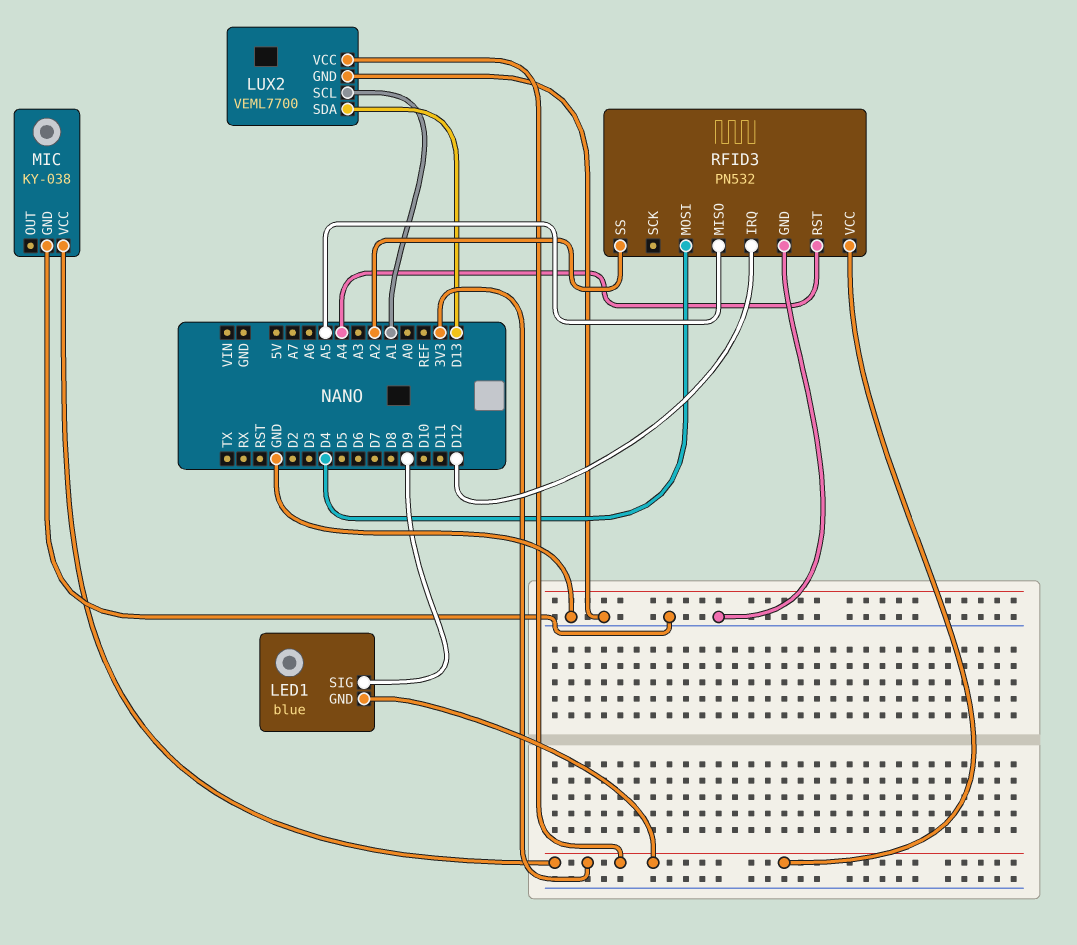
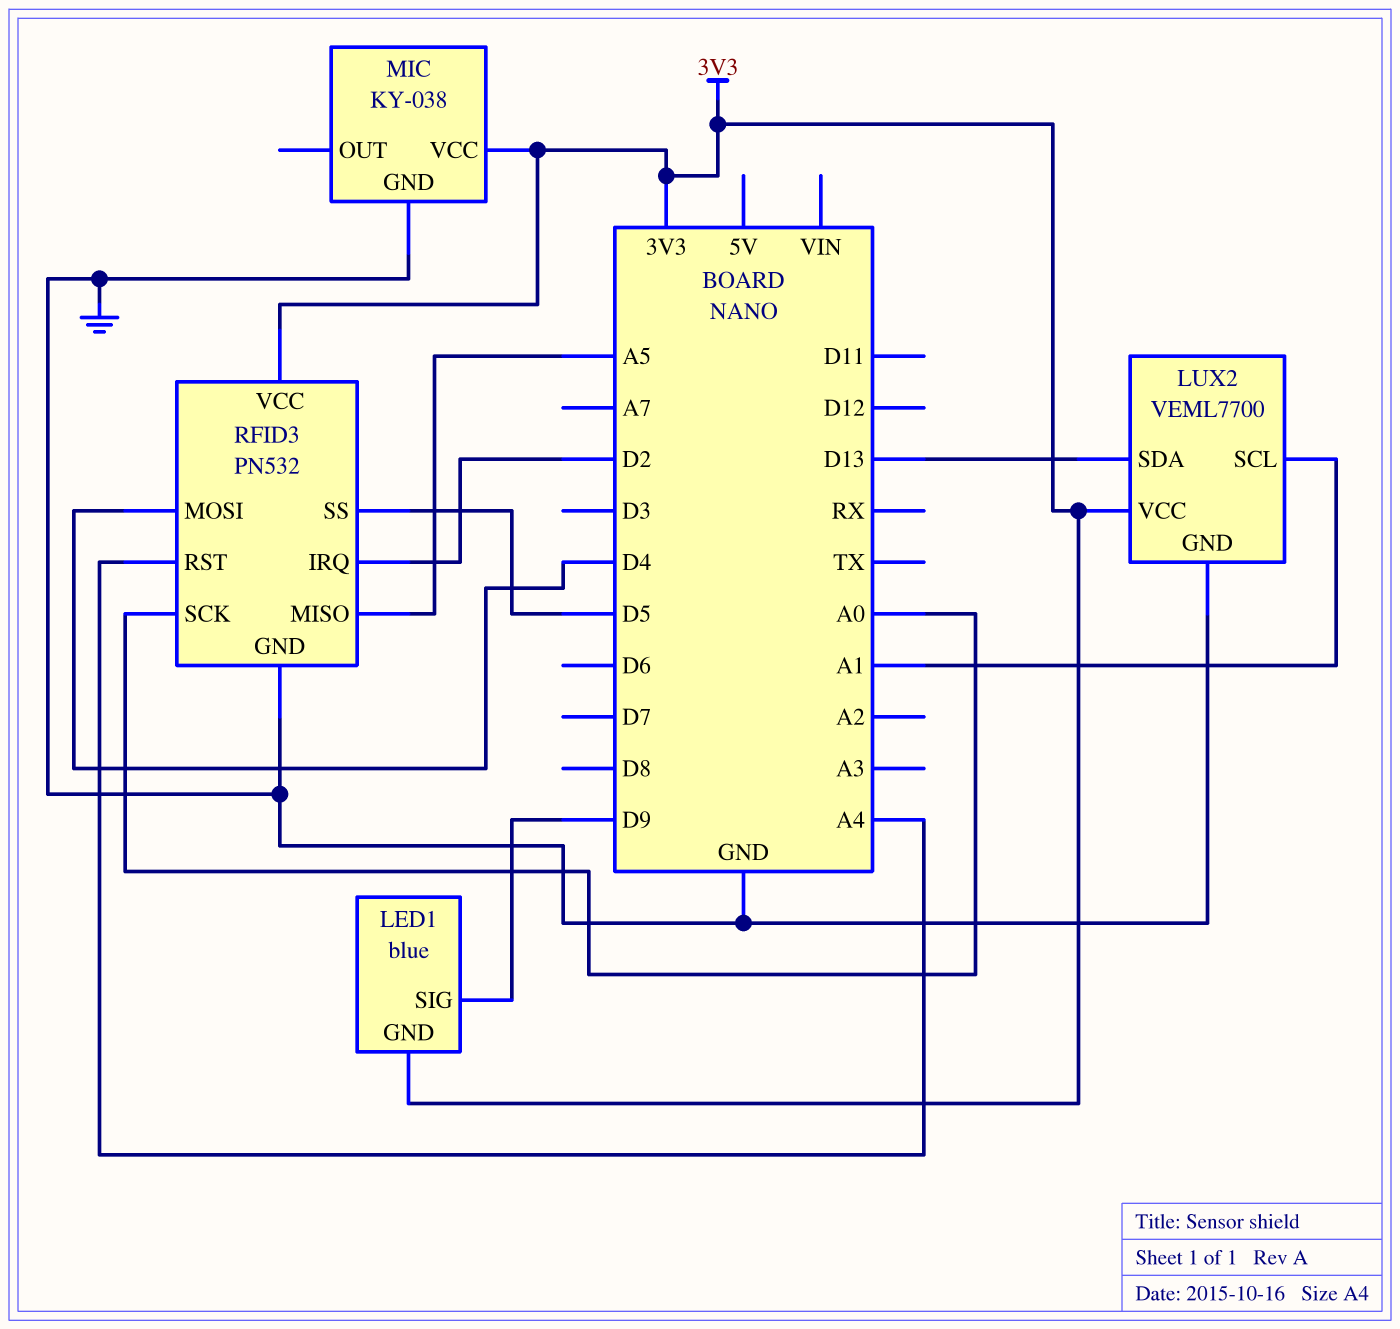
RFID3 pin IRQ: D12 -> D2
RFID3 pin SCK: none -> A0
RFID3 pin SS: A2 -> D5

